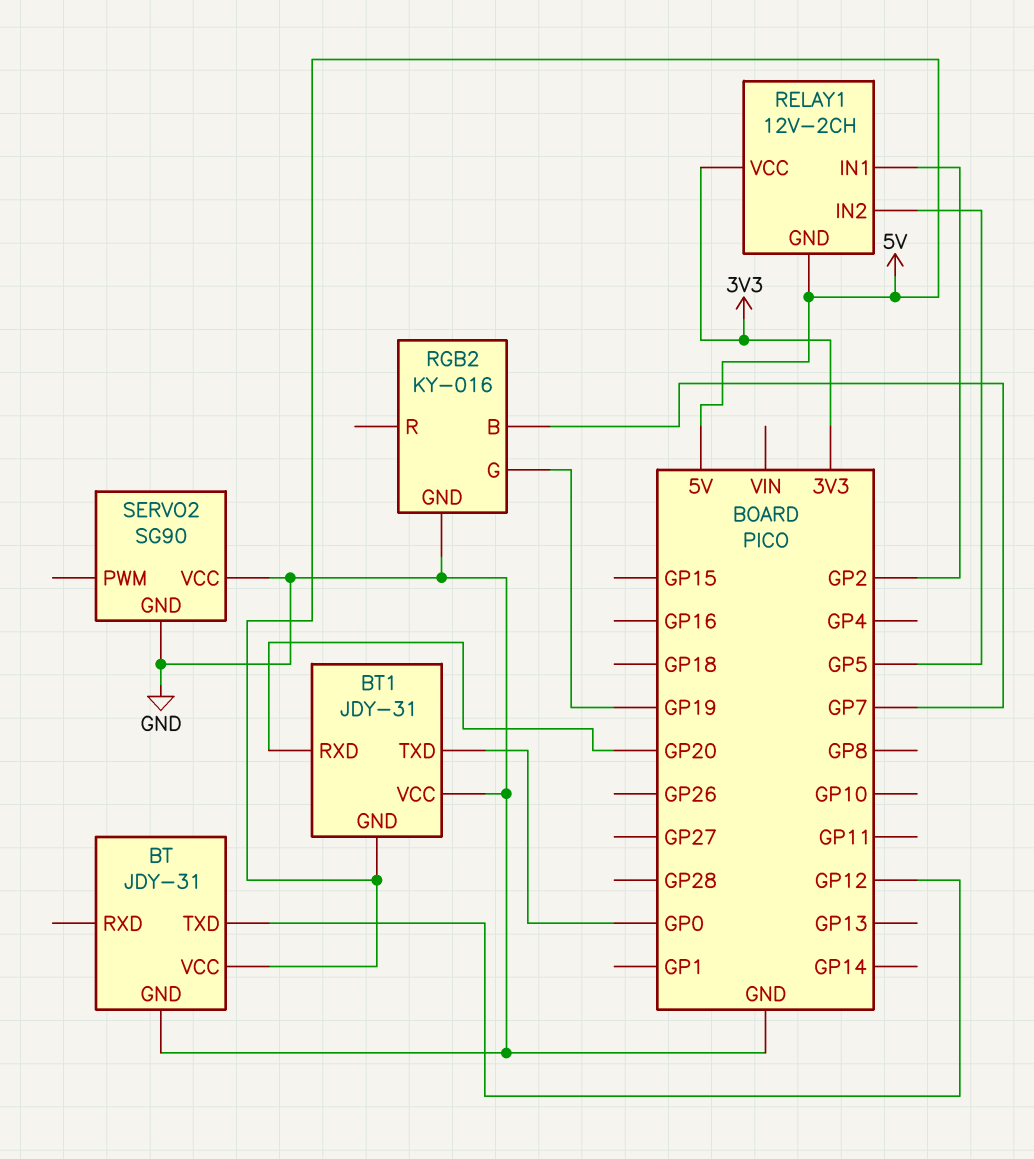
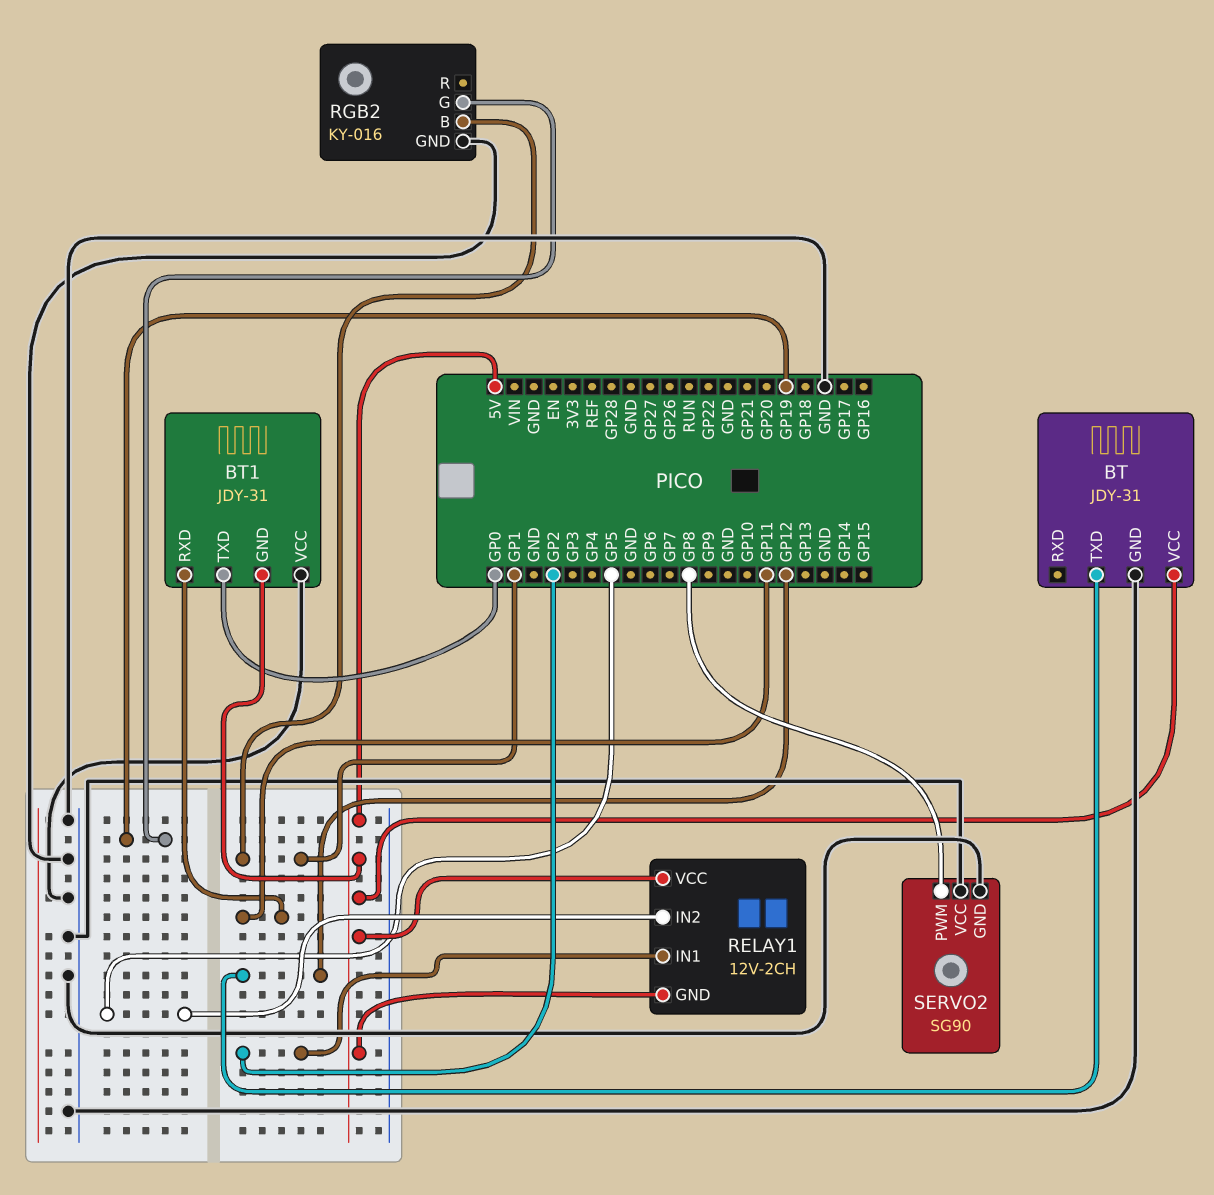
BT1 pin RXD: GP20 -> GP11
RELAY1 pin VCC: 3V3 -> 5V
RGB2 pin B: GP7 -> GP1
SERVO2 pin PWM: none -> GP8

